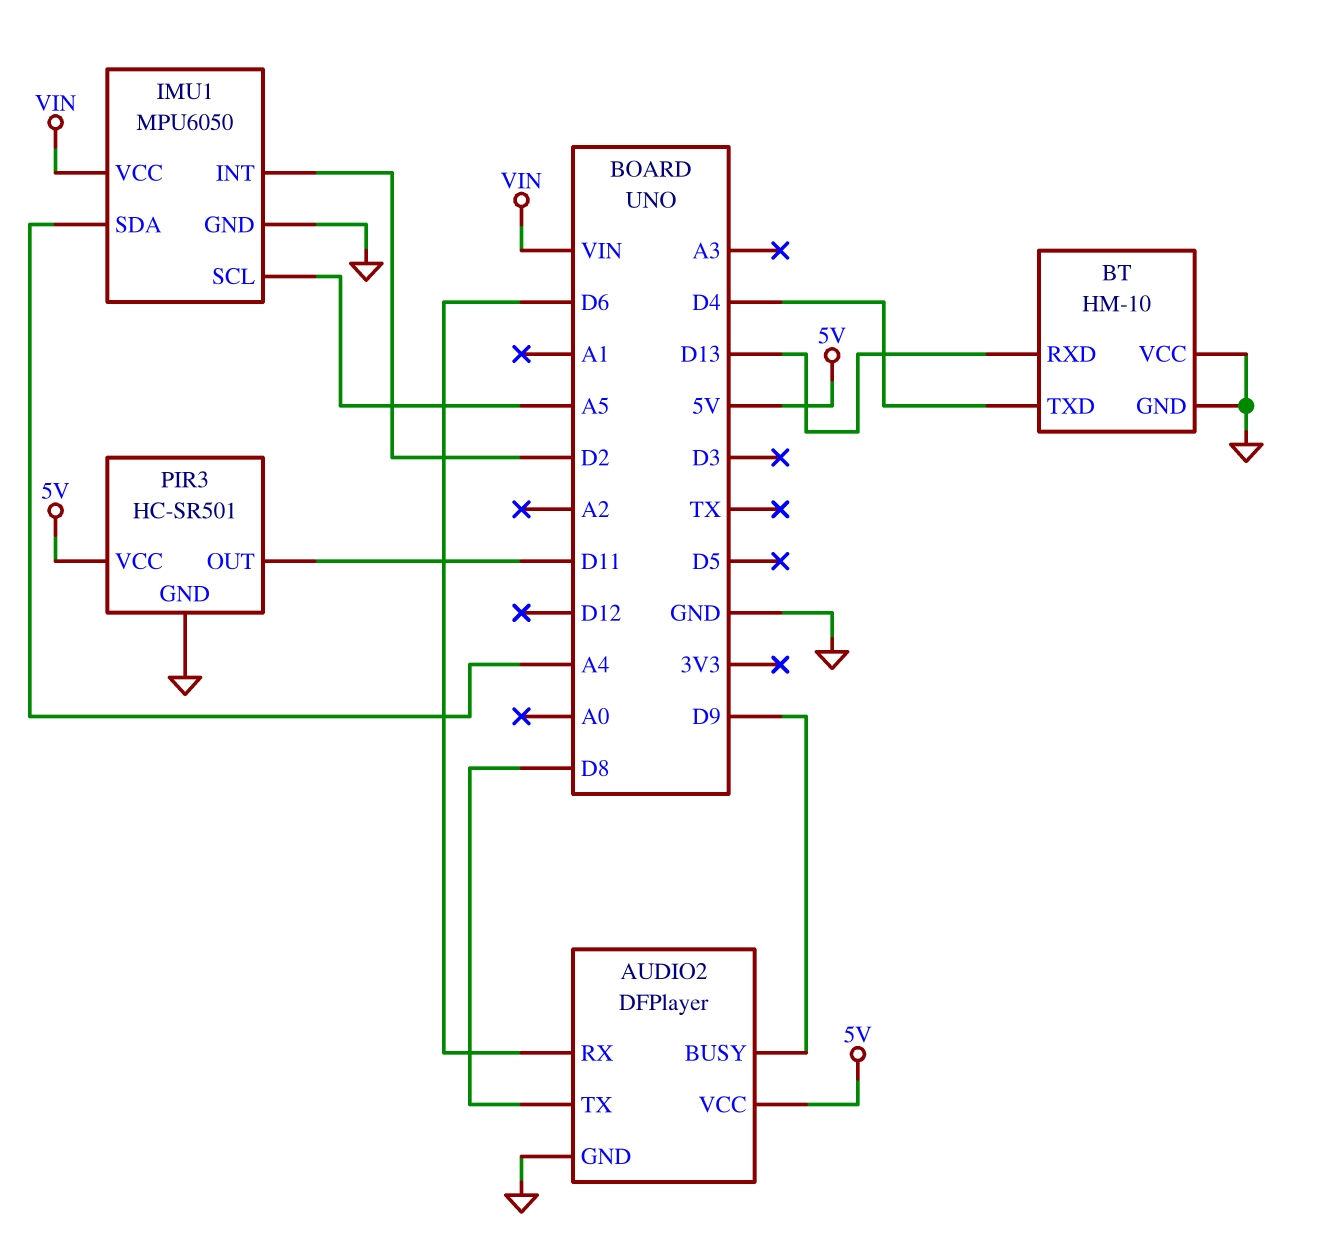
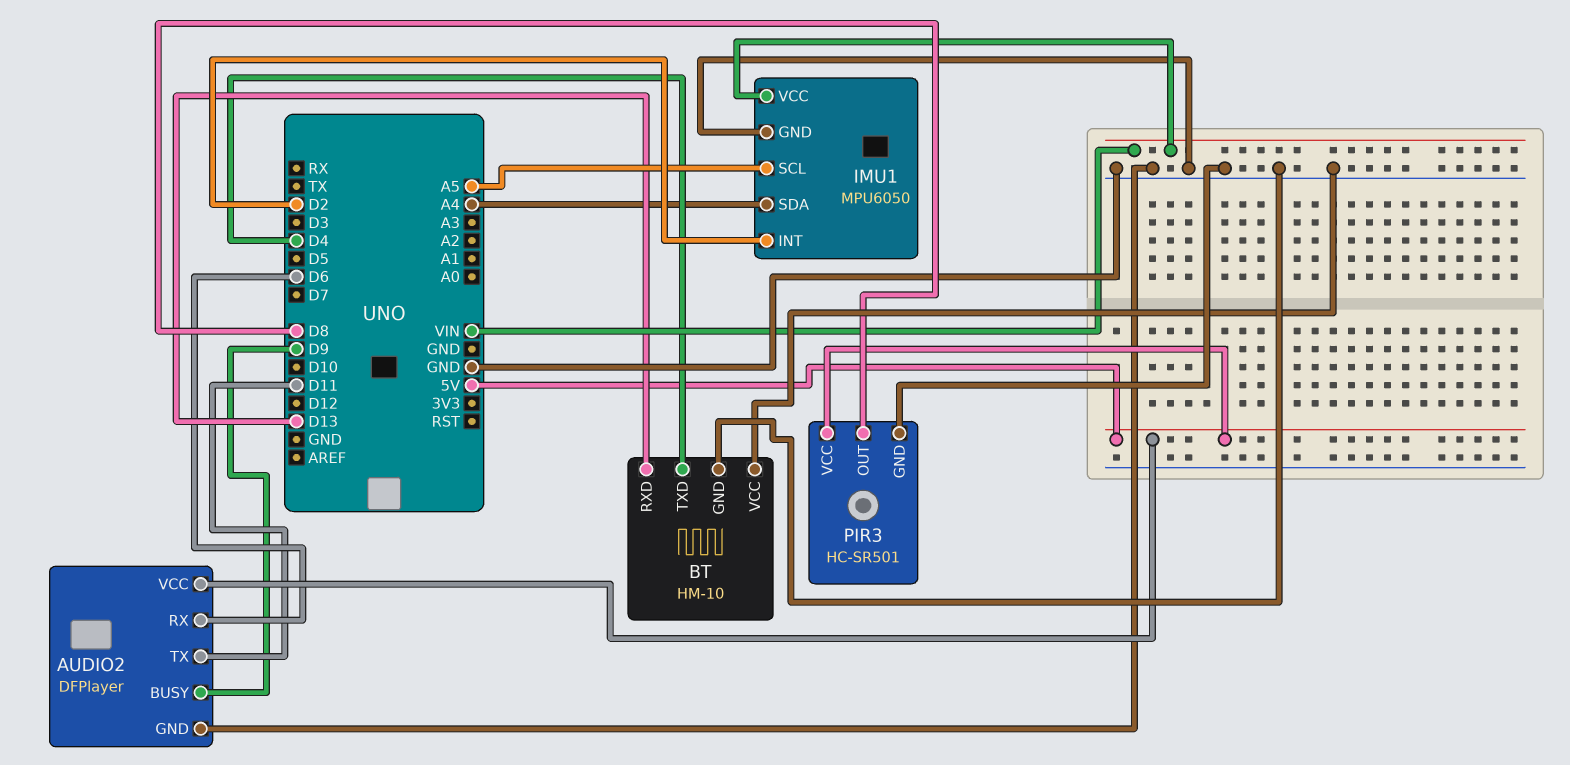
AUDIO2 pin TX: D8 -> D11
PIR3 pin OUT: D11 -> D8

